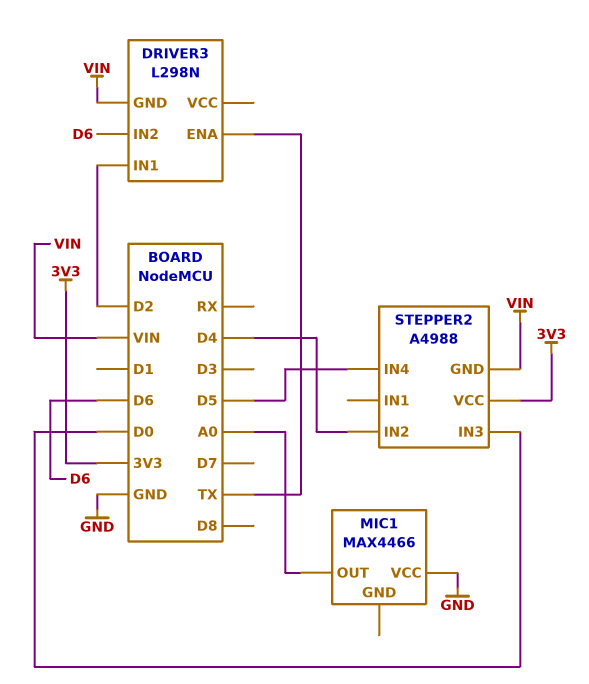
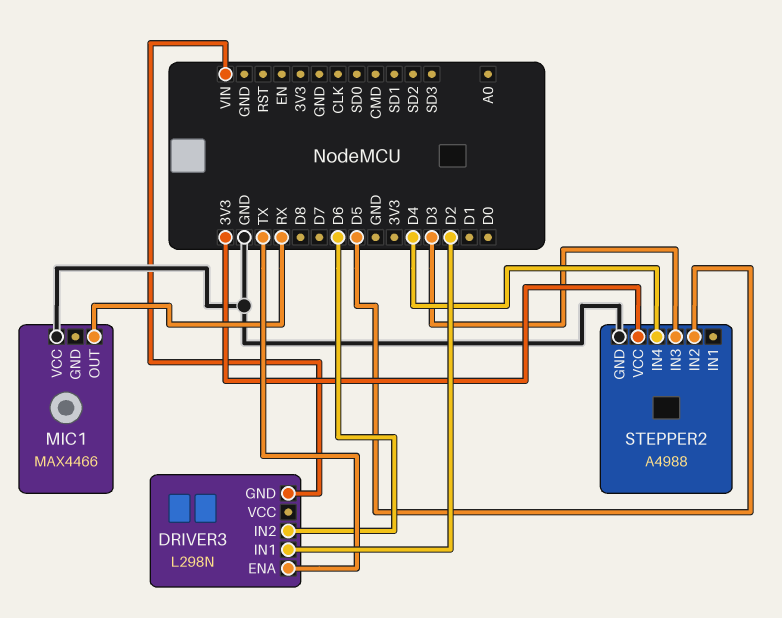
MIC1 pin OUT: A0 -> RX
STEPPER2 pin GND: VIN -> GND
STEPPER2 pin IN2: D4 -> D5
STEPPER2 pin IN3: D0 -> D3
STEPPER2 pin IN4: D5 -> D4

